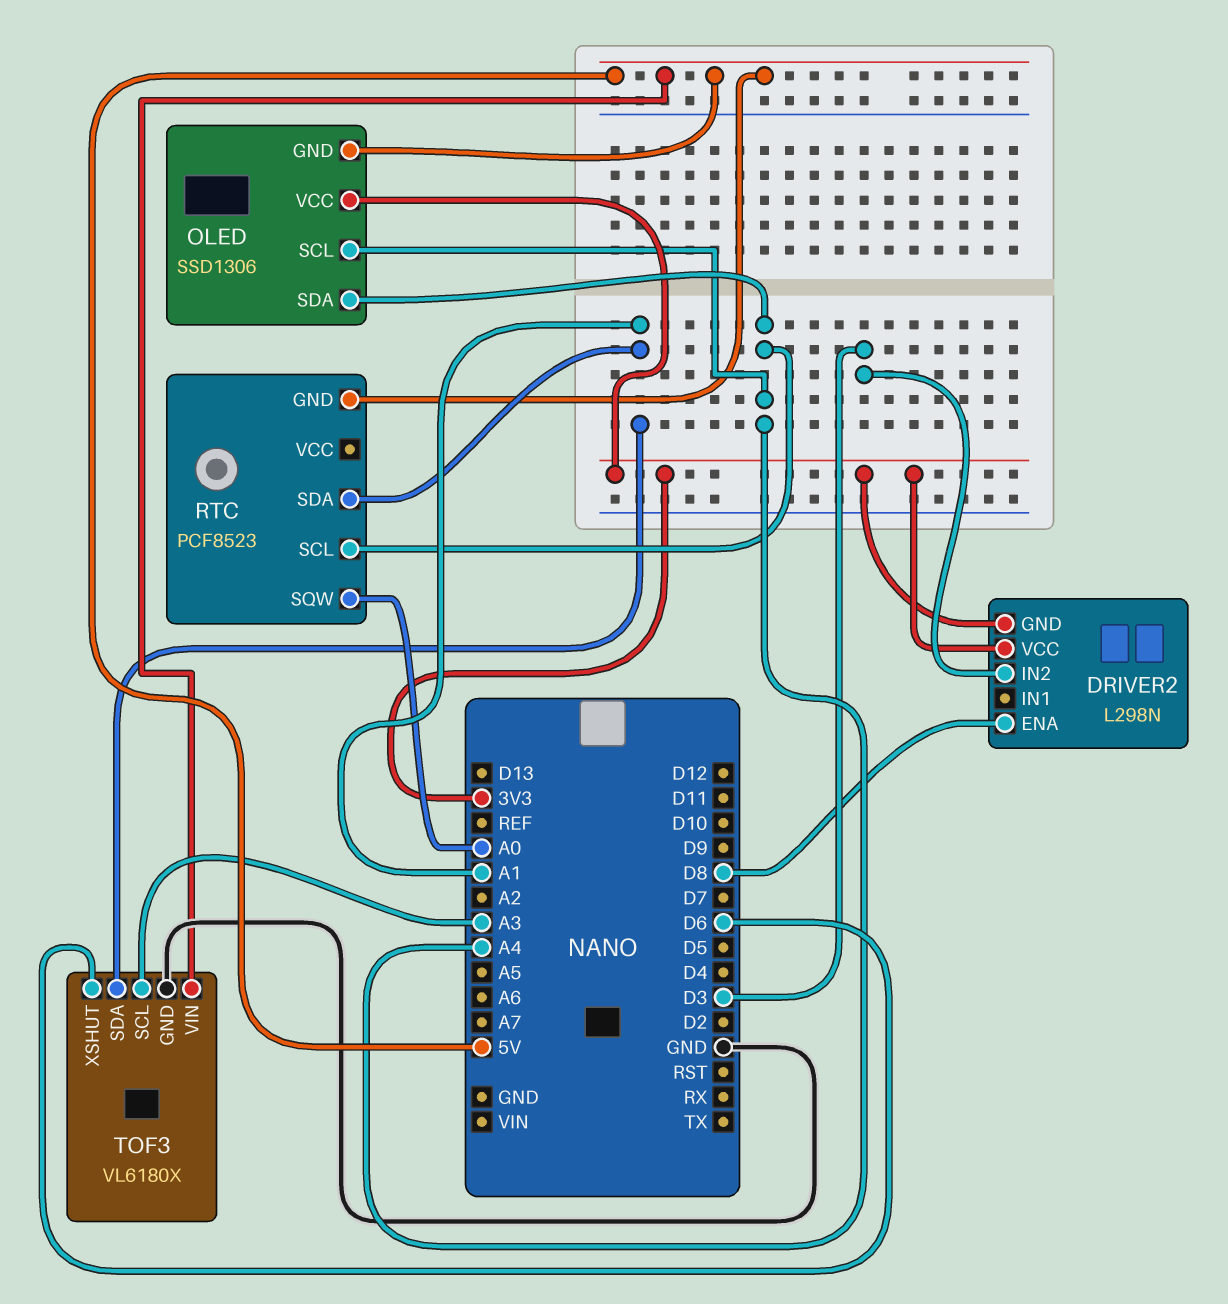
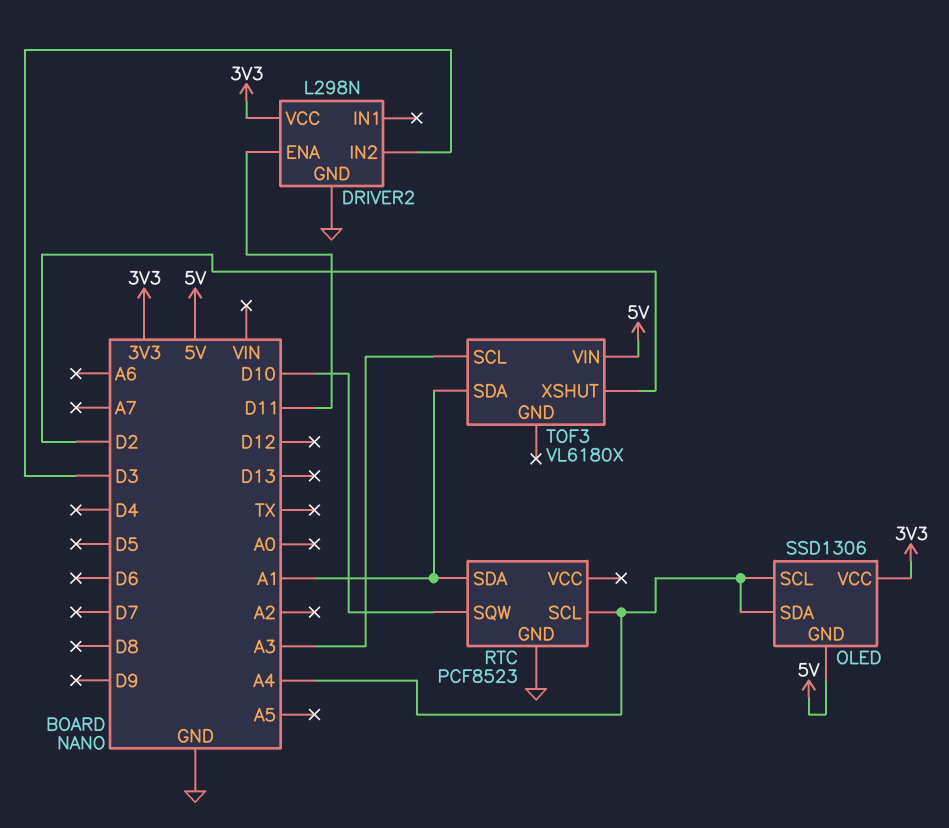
DRIVER2 pin ENA: D8 -> D11
DRIVER2 pin GND: 3V3 -> GND
RTC pin GND: 5V -> GND
RTC pin SQW: A0 -> D10
TOF3 pin GND: GND -> none
TOF3 pin XSHUT: D6 -> D2

